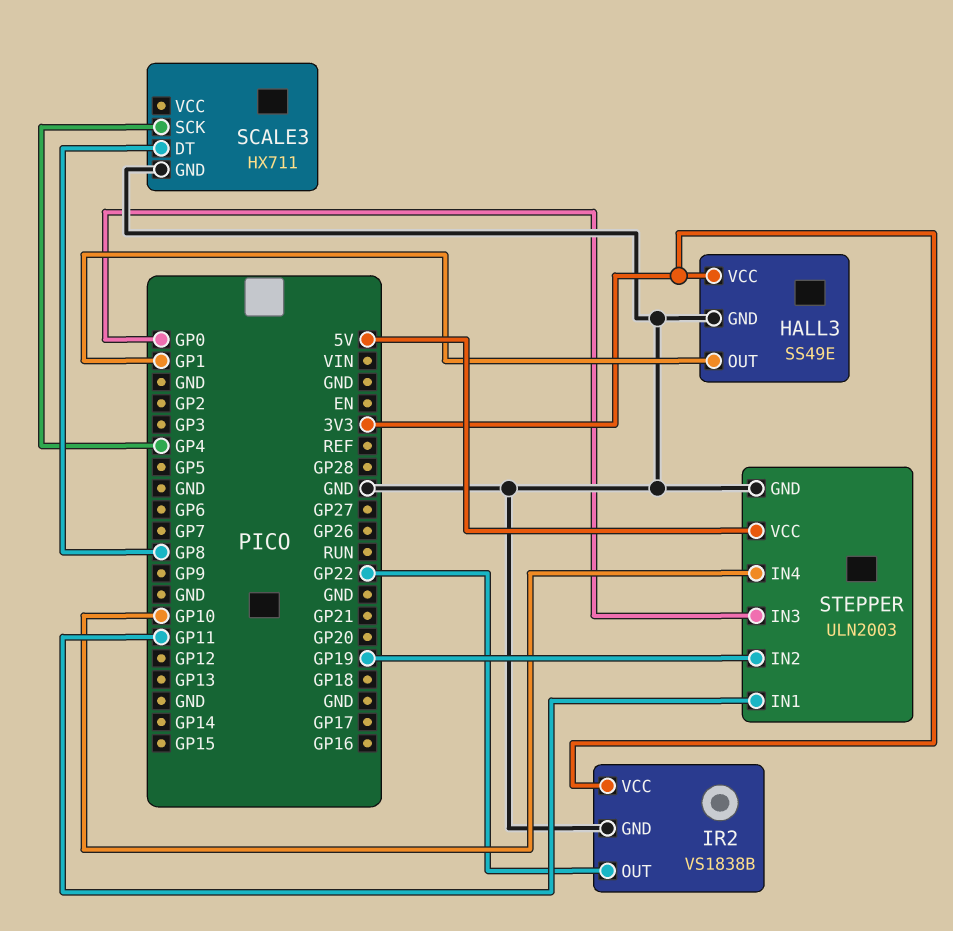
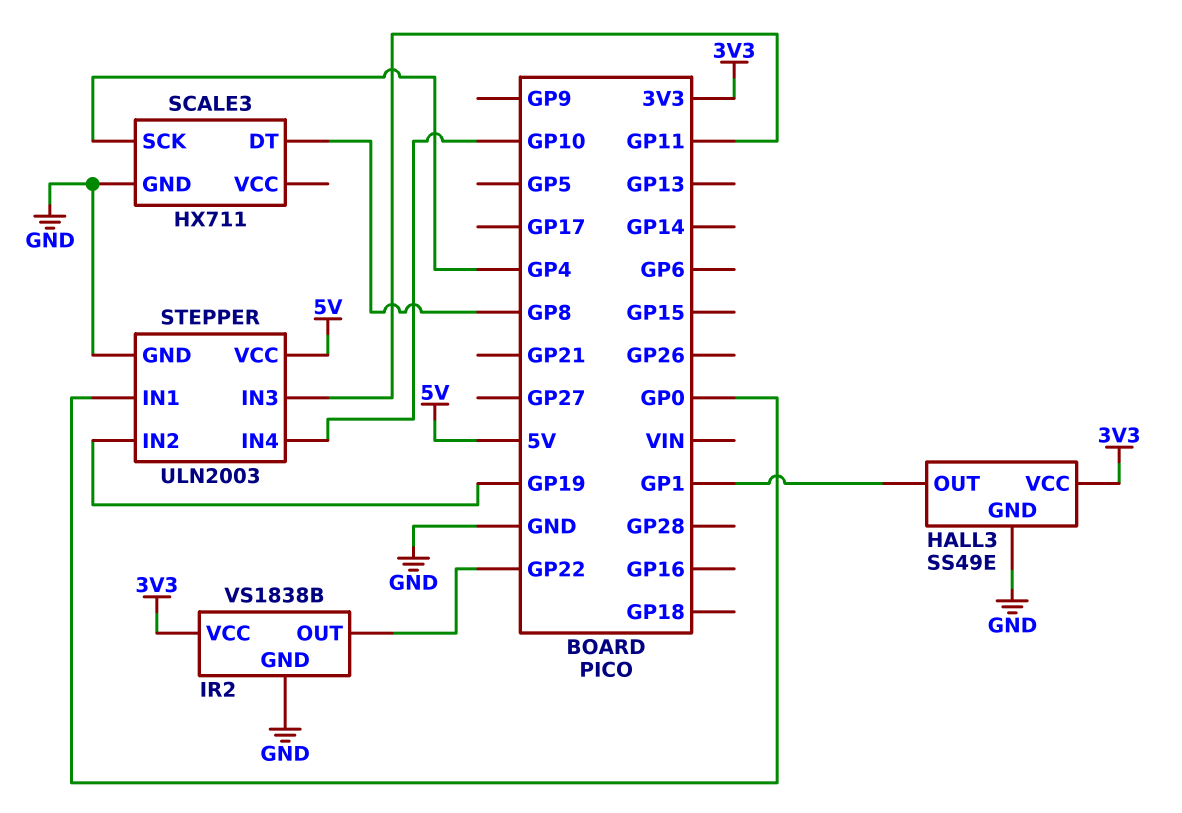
STEPPER pin IN1: GP11 -> GP0
STEPPER pin IN3: GP0 -> GP11

